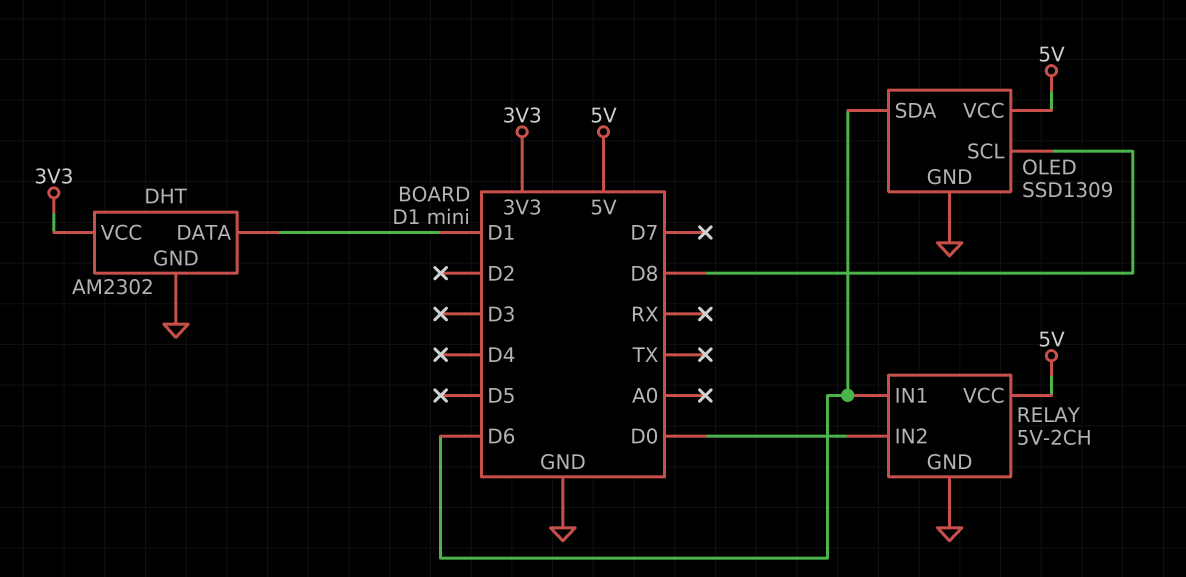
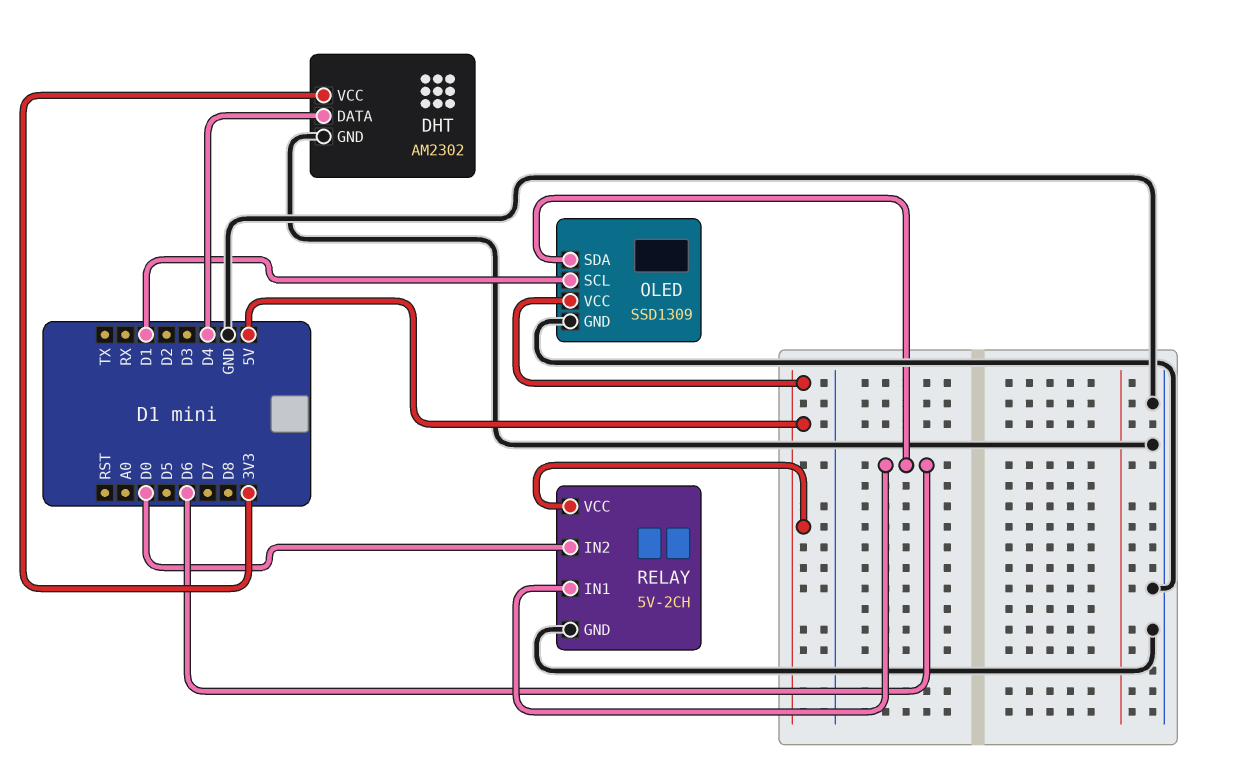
DHT pin DATA: D1 -> D4
OLED pin SCL: D8 -> D1

